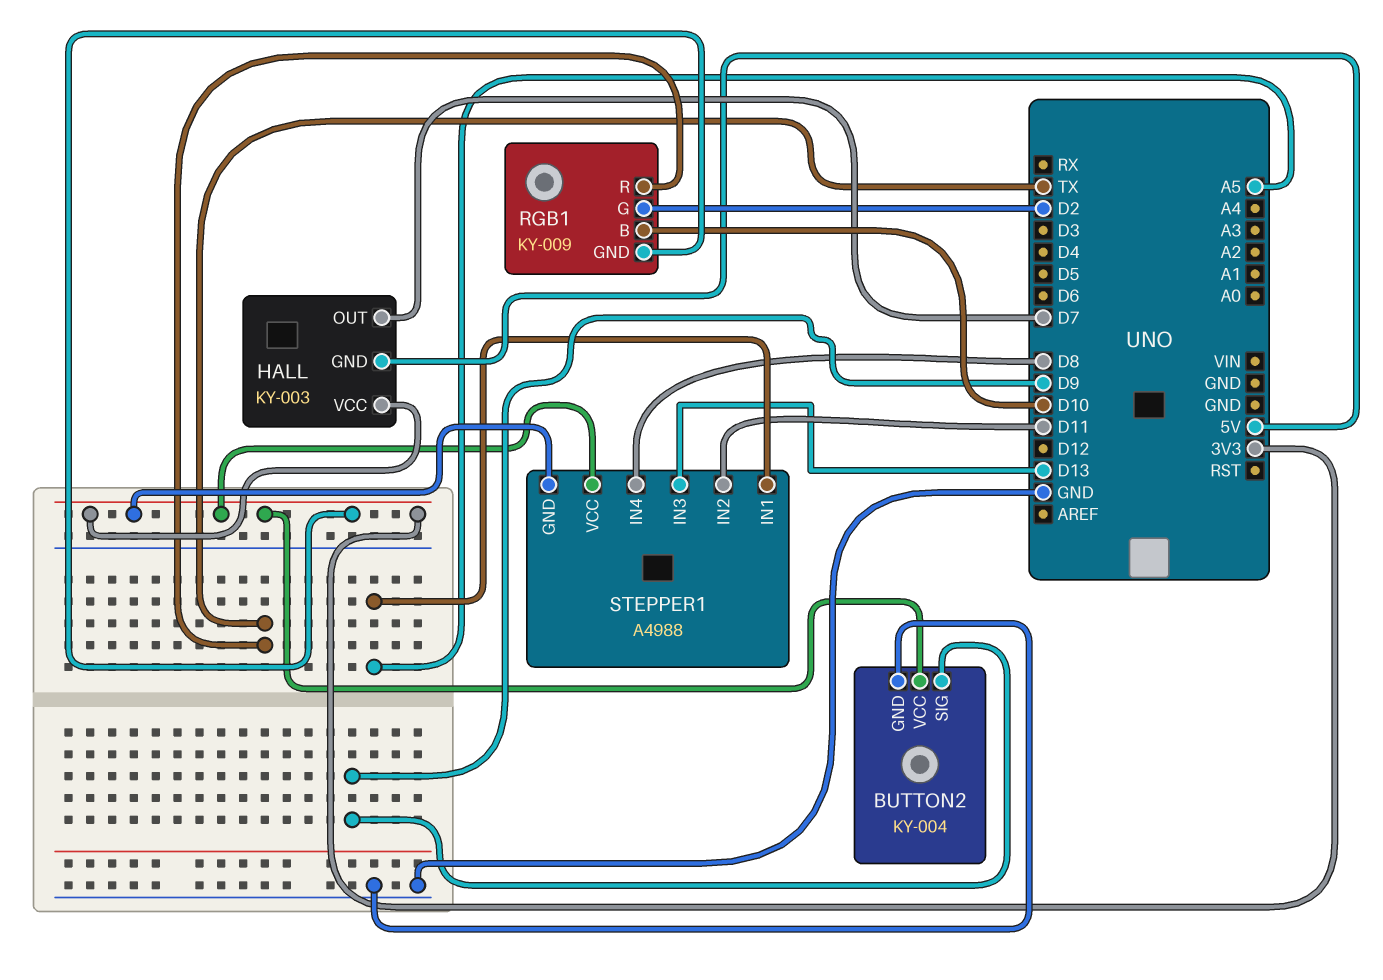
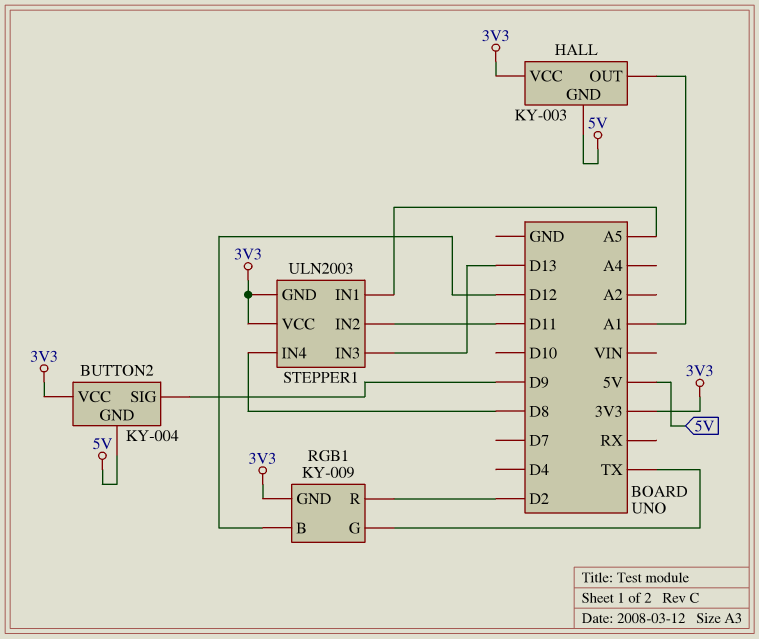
BUTTON2 pin GND: GND -> 5V
HALL pin OUT: D7 -> A1
RGB1 pin B: D10 -> D12
RGB1 pin G: D2 -> TX
RGB1 pin R: TX -> D2
STEPPER1: A4988 -> ULN2003

